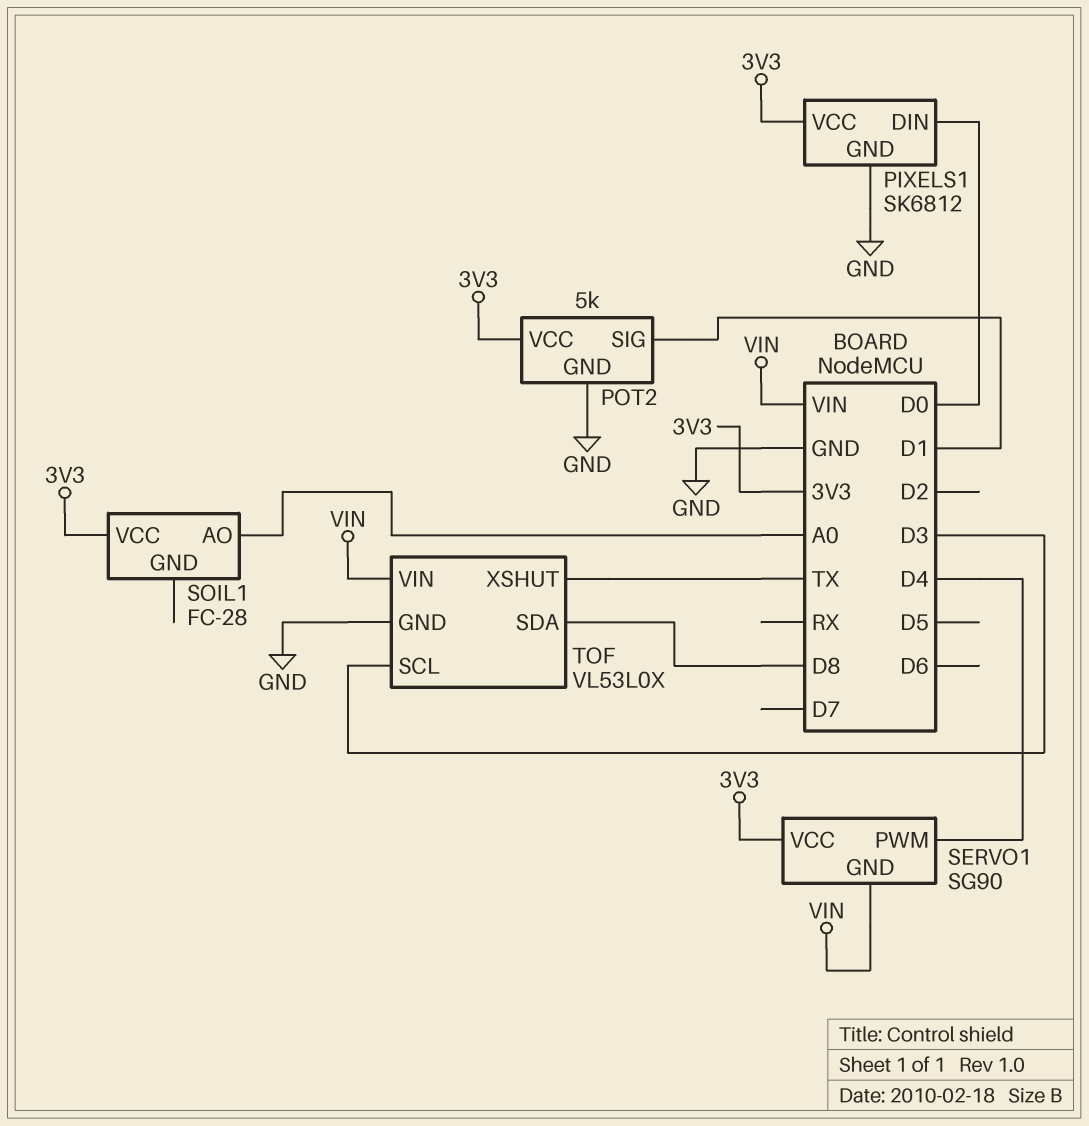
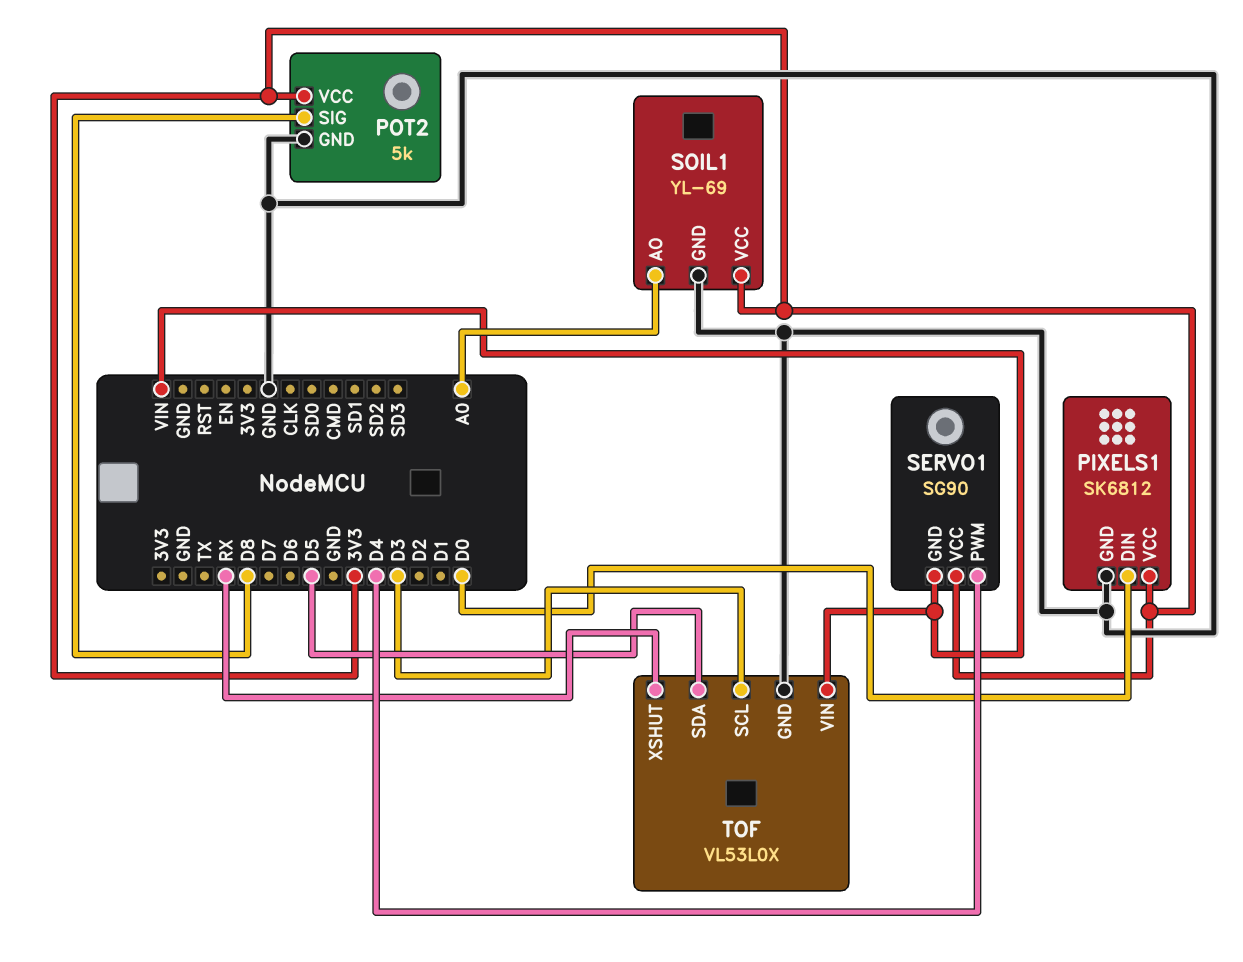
POT2 pin SIG: D1 -> D8
SOIL1: FC-28 -> YL-69
SOIL1 pin GND: none -> GND
TOF pin SDA: D8 -> D5
TOF pin XSHUT: TX -> RX

